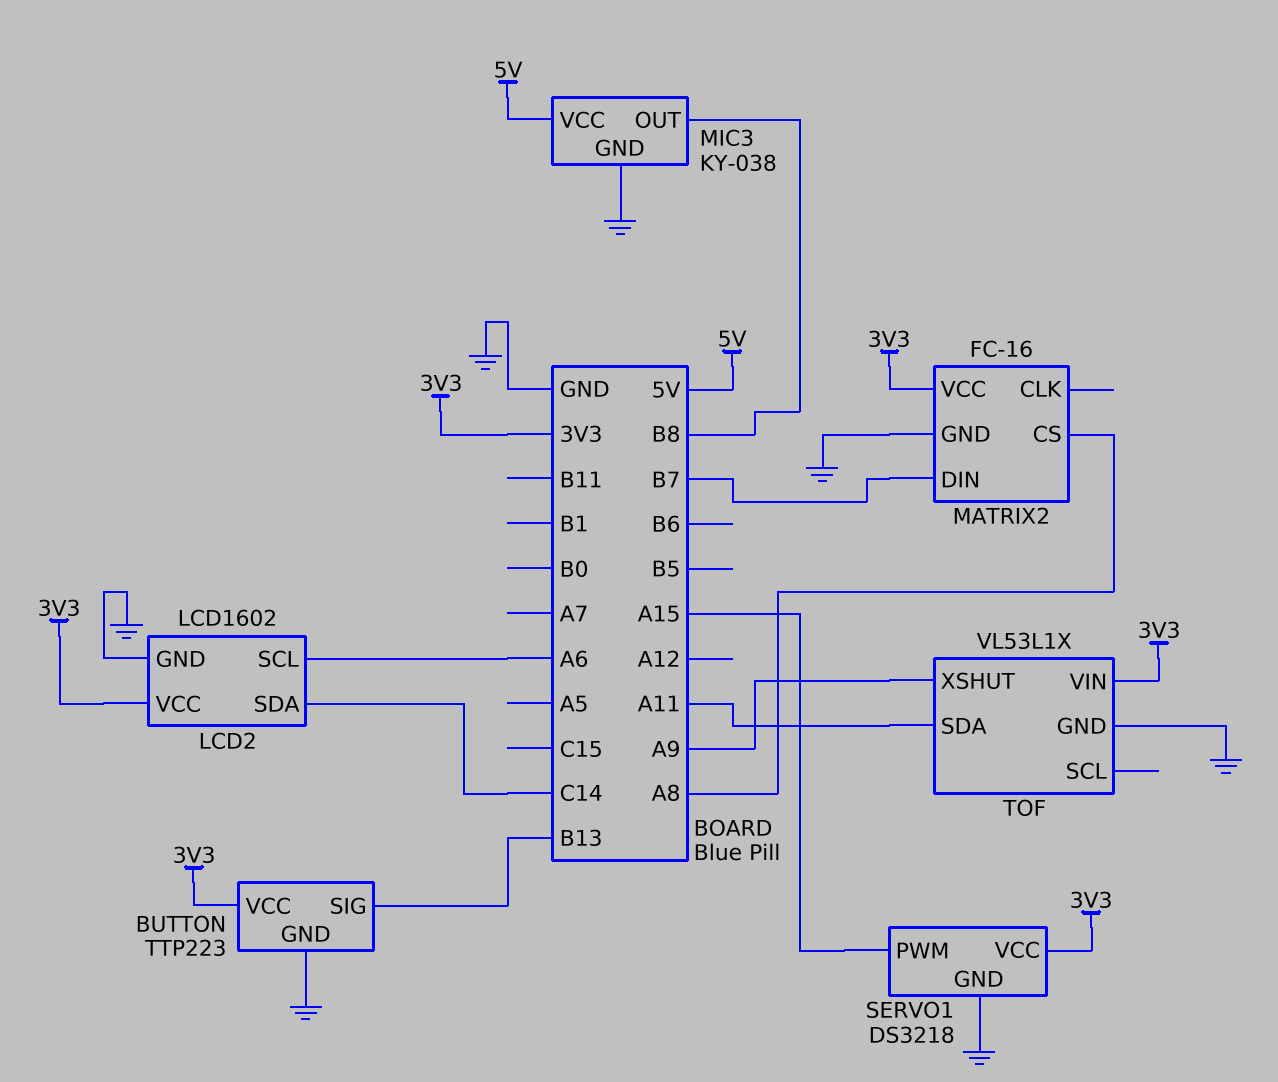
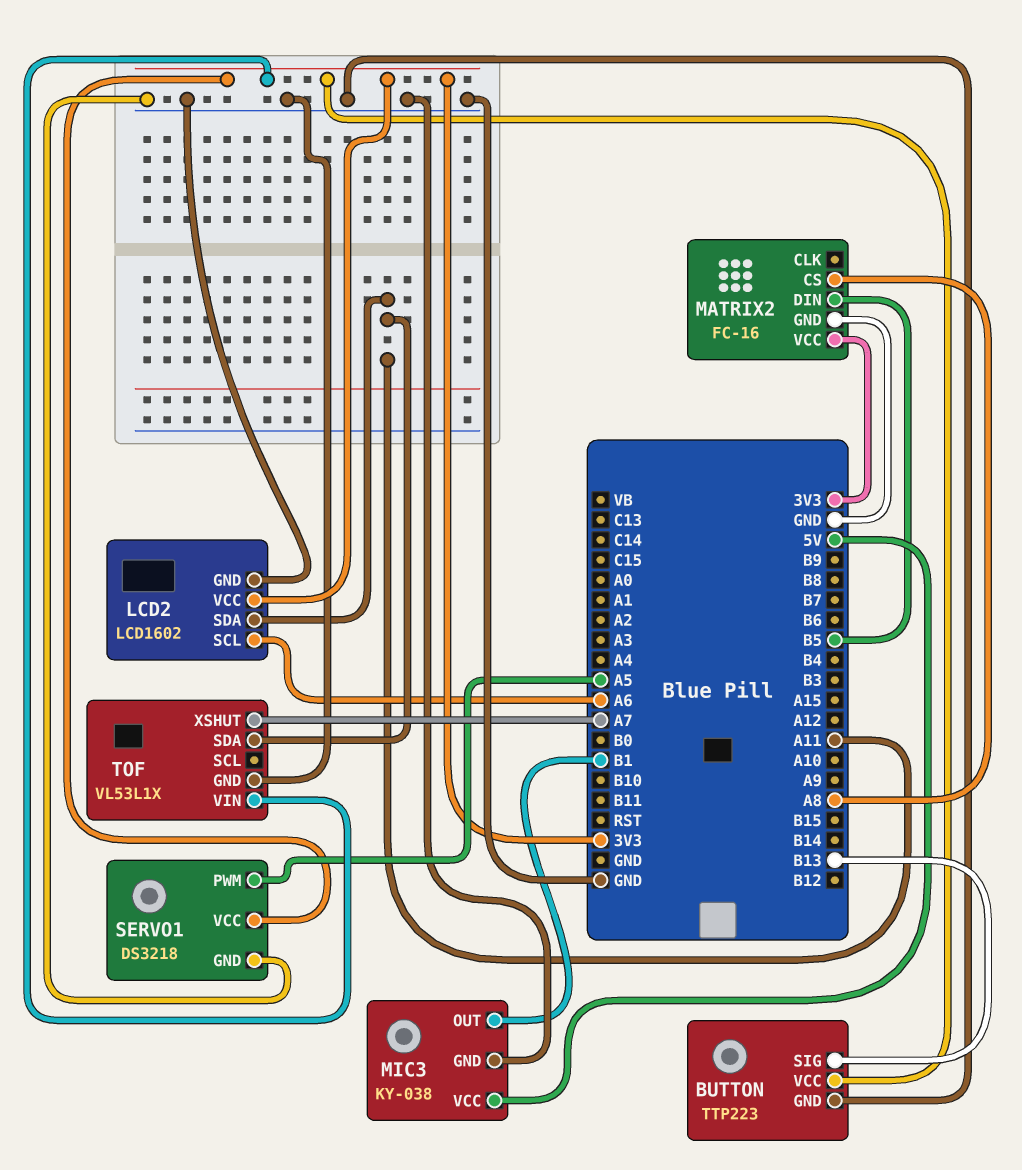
LCD2 pin SDA: C14 -> A11
MATRIX2 pin DIN: B7 -> B5
MIC3 pin OUT: B8 -> B1
SERVO1 pin PWM: A15 -> A5
TOF pin XSHUT: A9 -> A7

